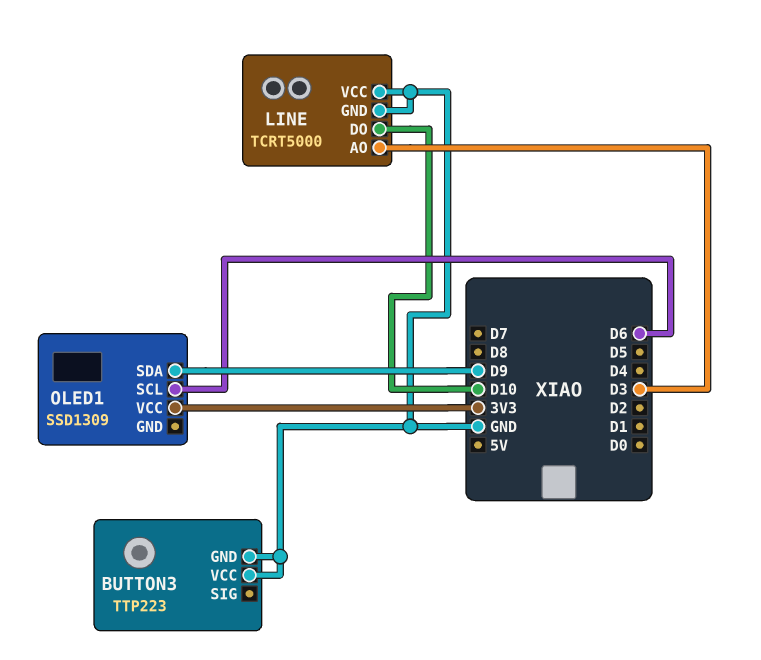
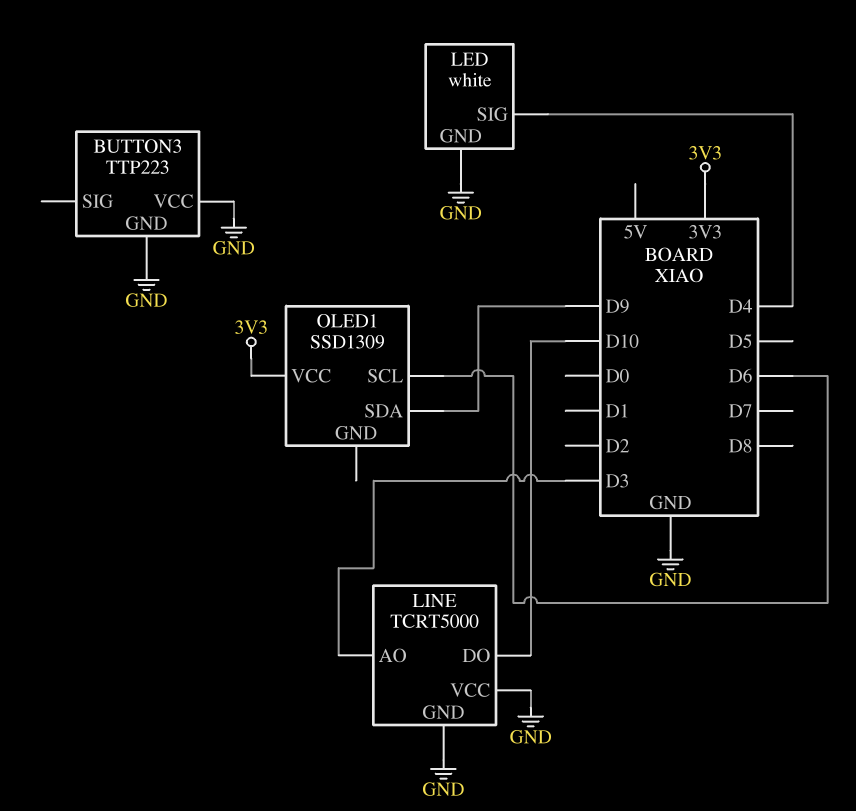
LED: none -> white
LED pin GND: none -> GND
LED pin SIG: none -> D4

